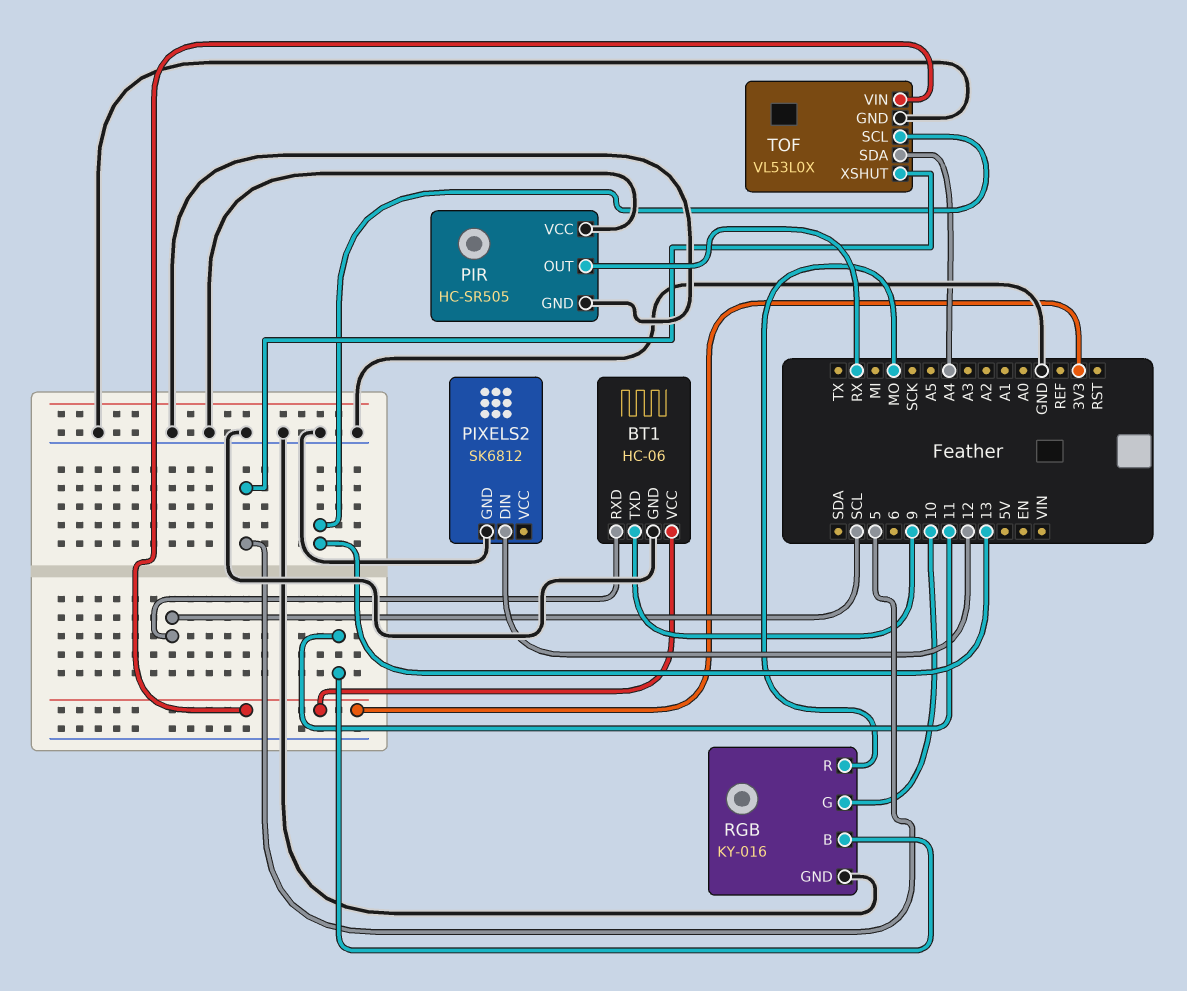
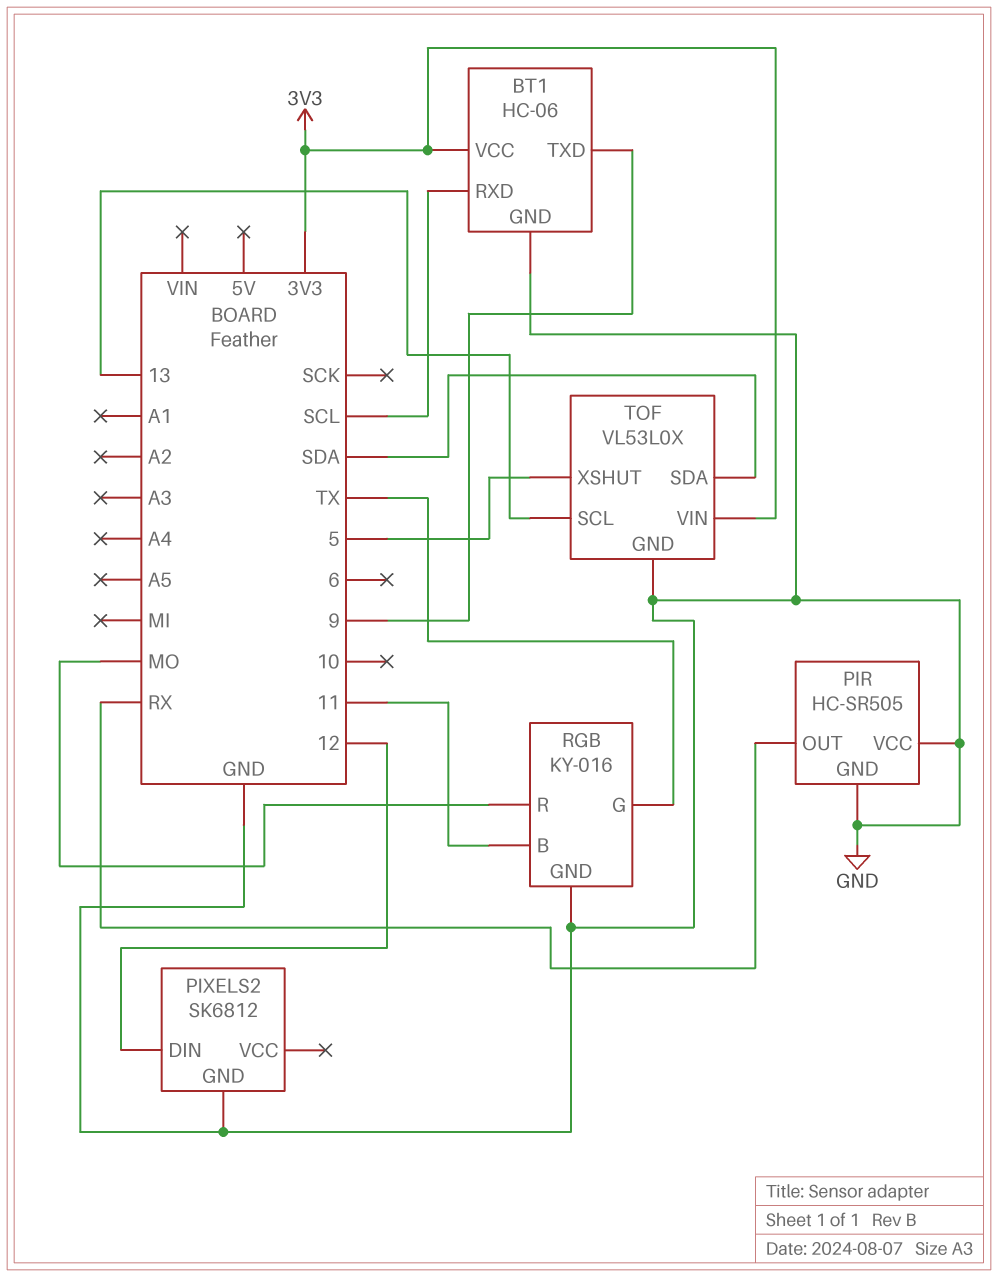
RGB pin G: 10 -> TX
TOF pin SDA: A4 -> SDA

